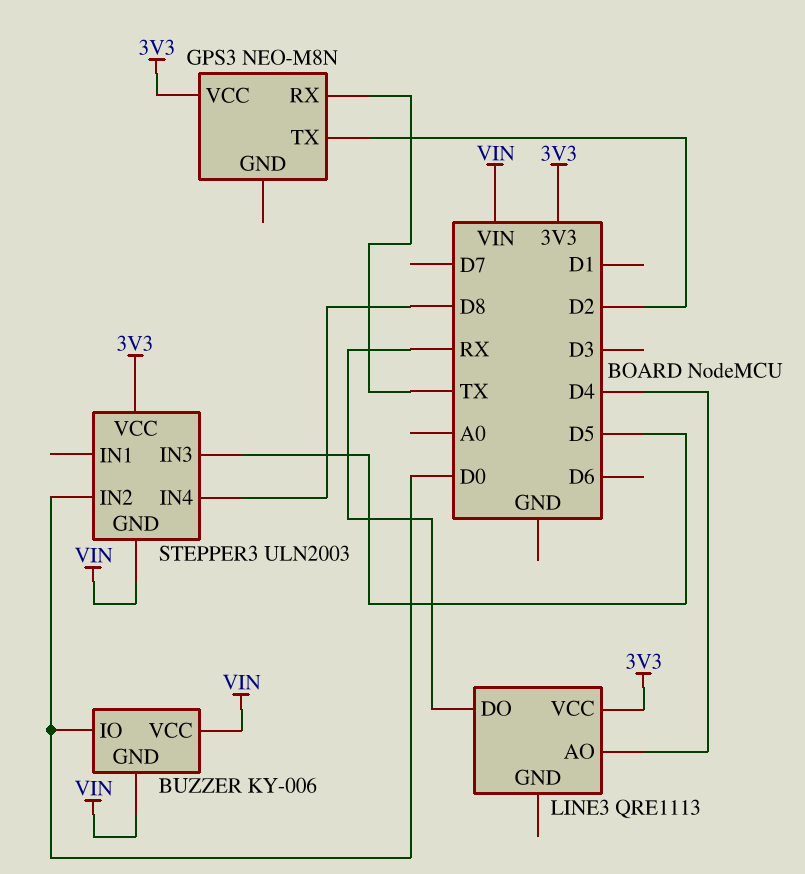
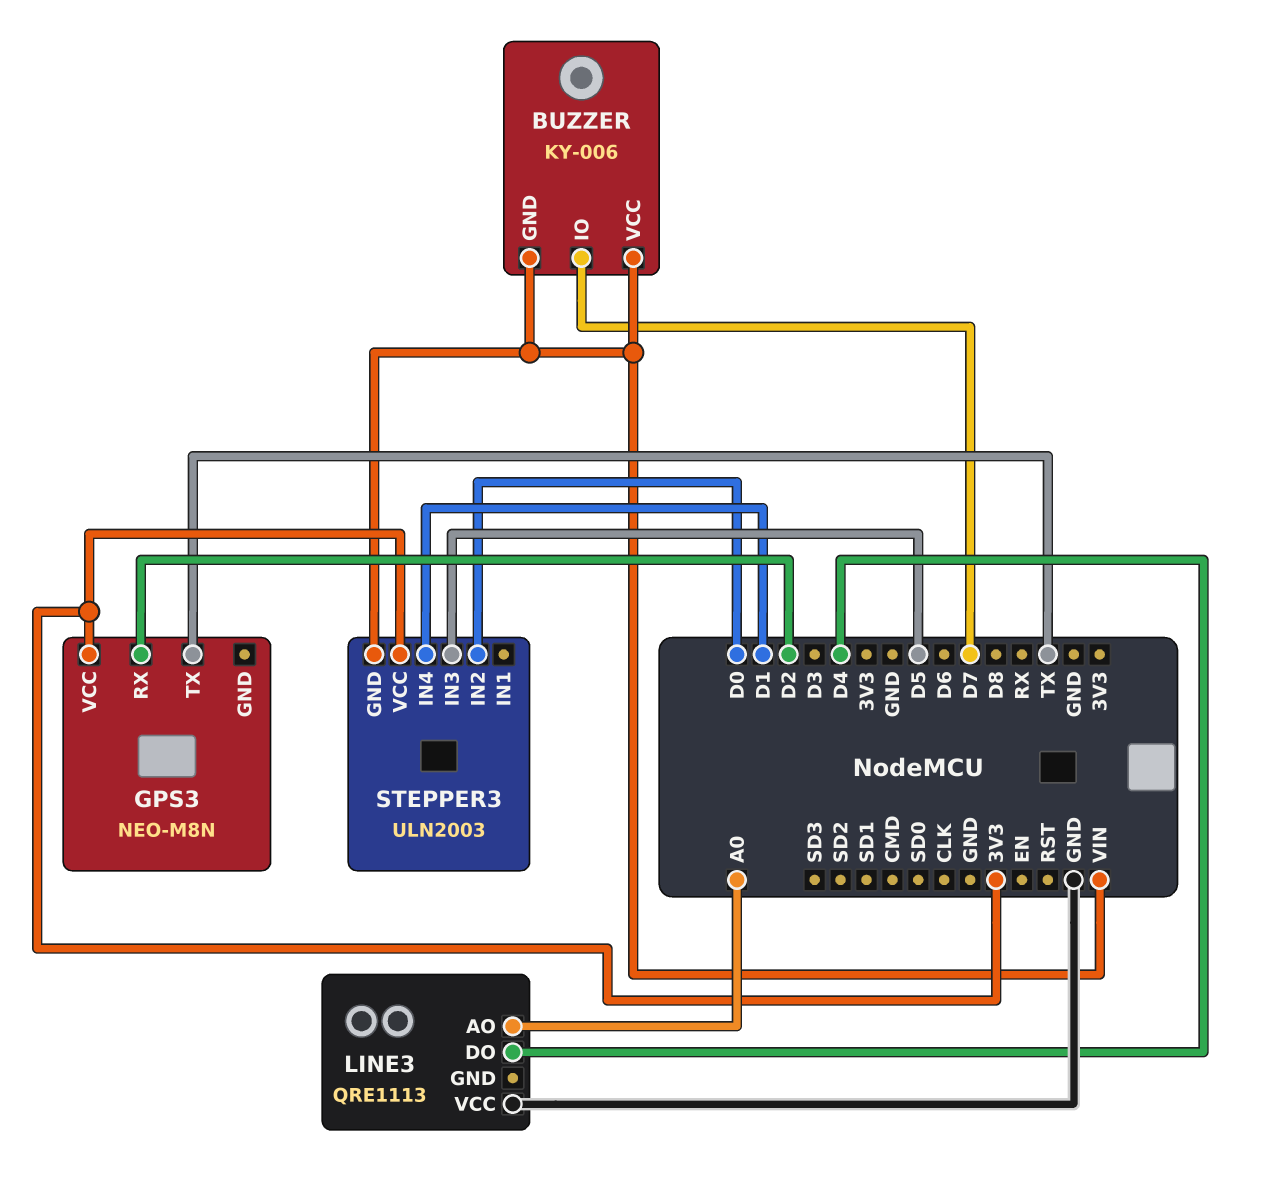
BUZZER pin IO: D0 -> D7
GPS3 pin RX: TX -> D2
GPS3 pin TX: D2 -> TX
LINE3 pin AO: D4 -> A0
LINE3 pin DO: RX -> D4
LINE3 pin VCC: 3V3 -> GND
STEPPER3 pin IN4: D8 -> D1

